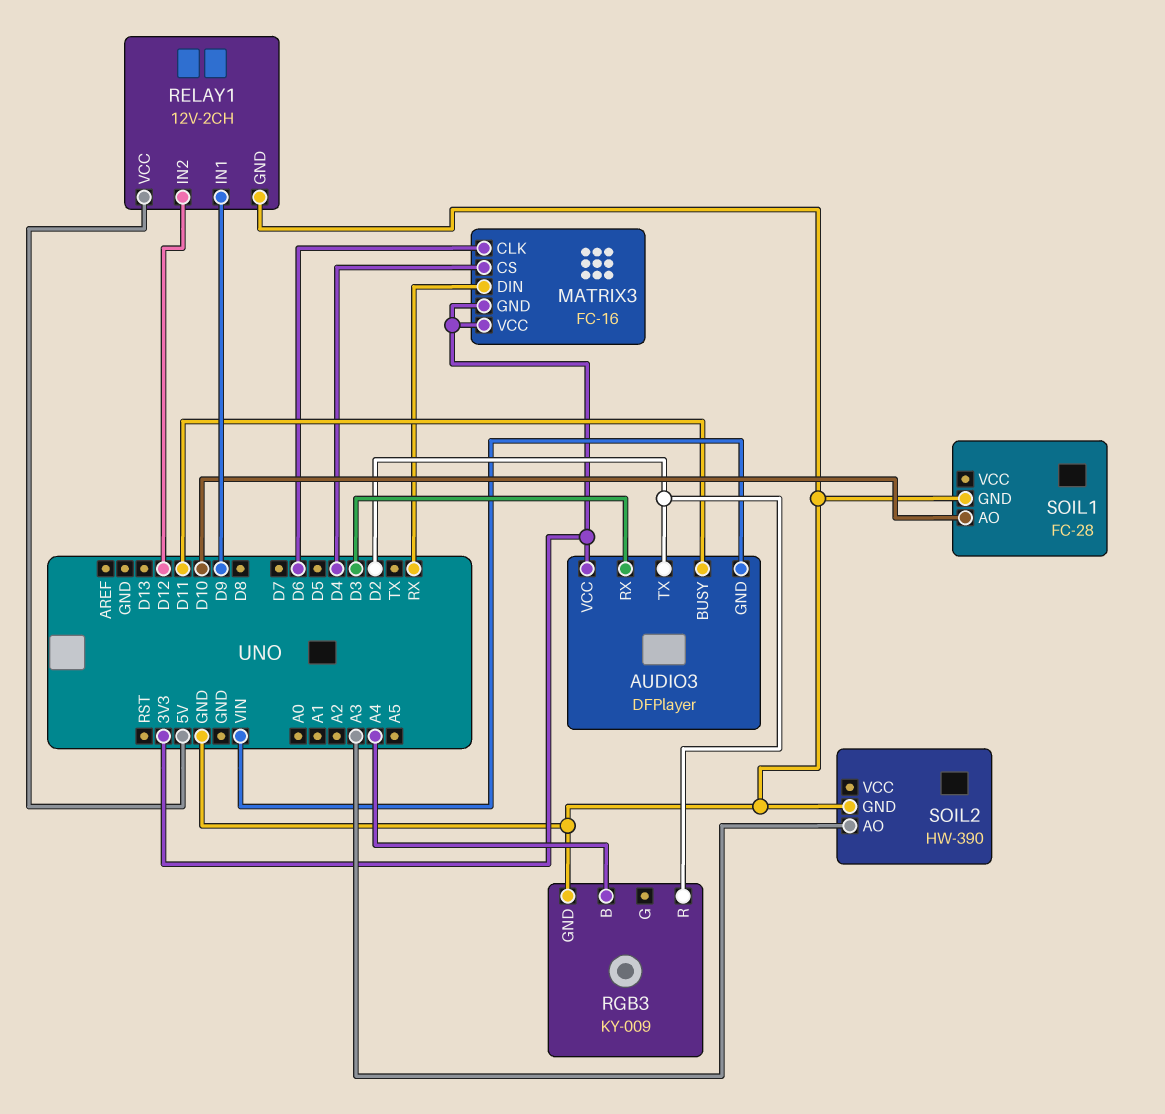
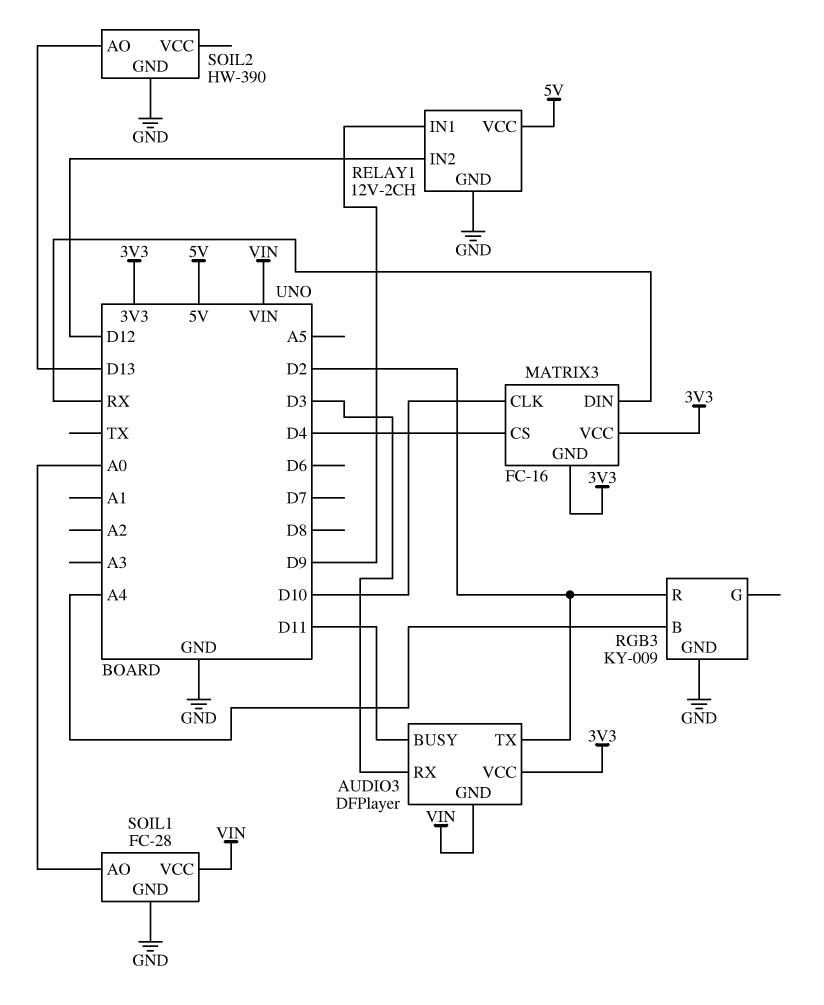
MATRIX3 pin CLK: D6 -> D10
SOIL1 pin AO: D10 -> A0
SOIL1 pin VCC: none -> VIN
SOIL2 pin AO: A3 -> D13

